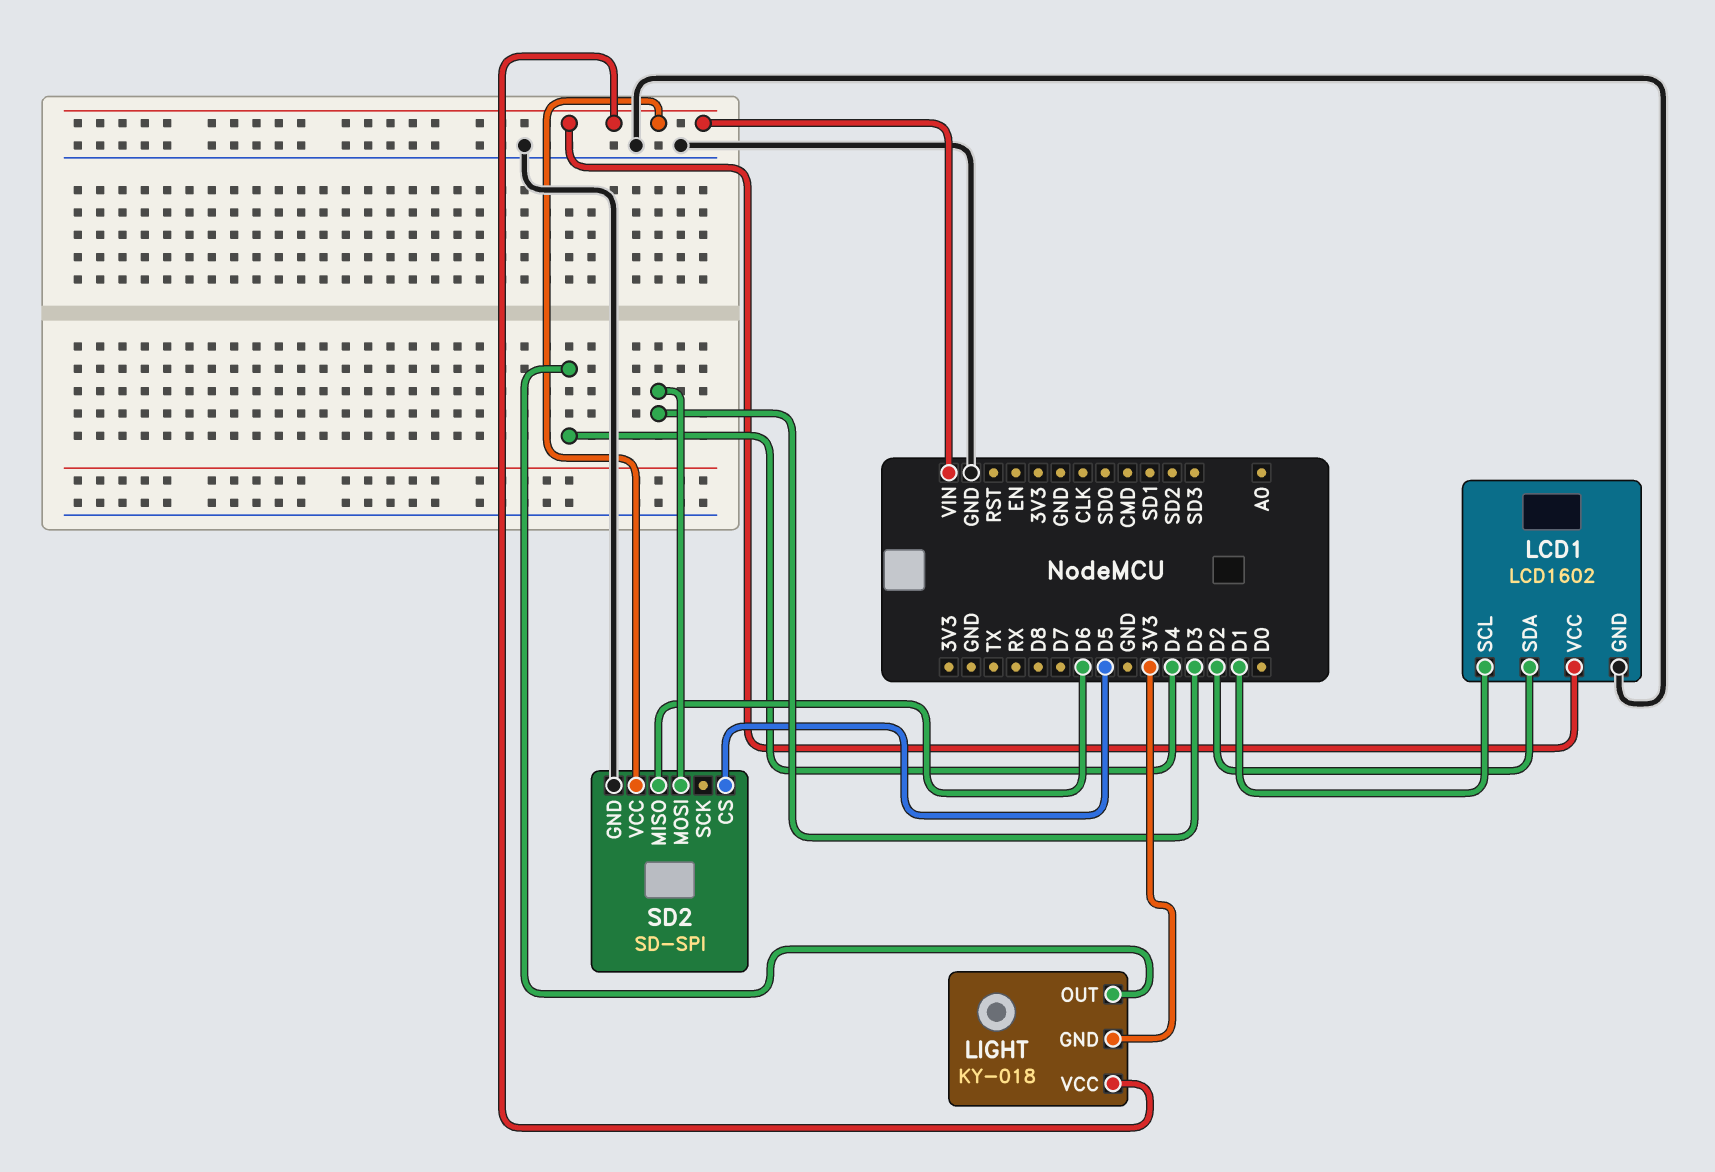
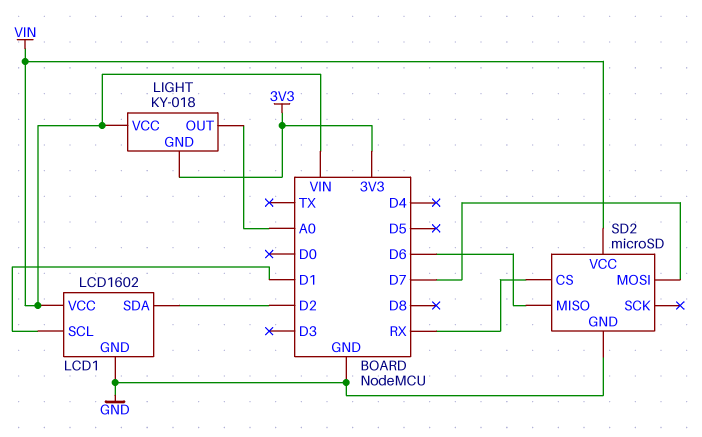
LIGHT pin OUT: D4 -> A0
SD2: SD-SPI -> microSD
SD2 pin CS: D5 -> RX
SD2 pin MOSI: D3 -> D7

